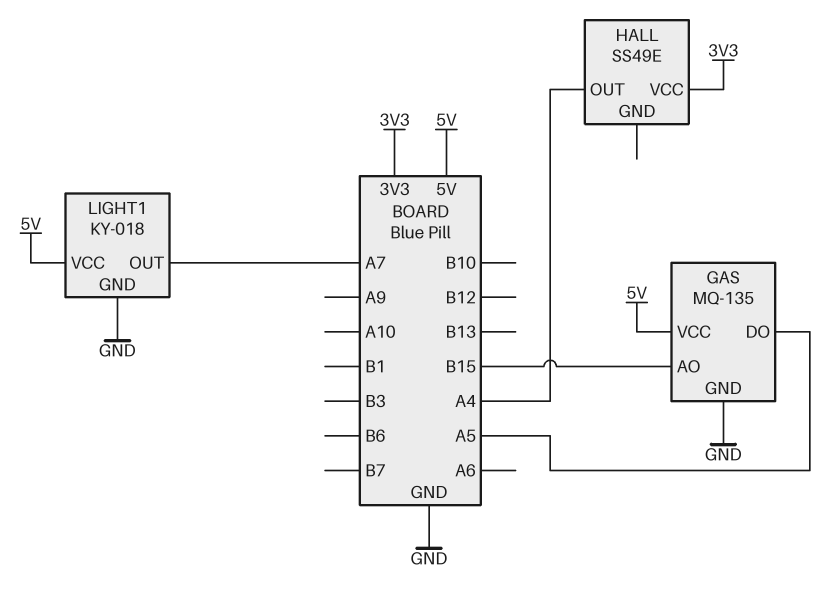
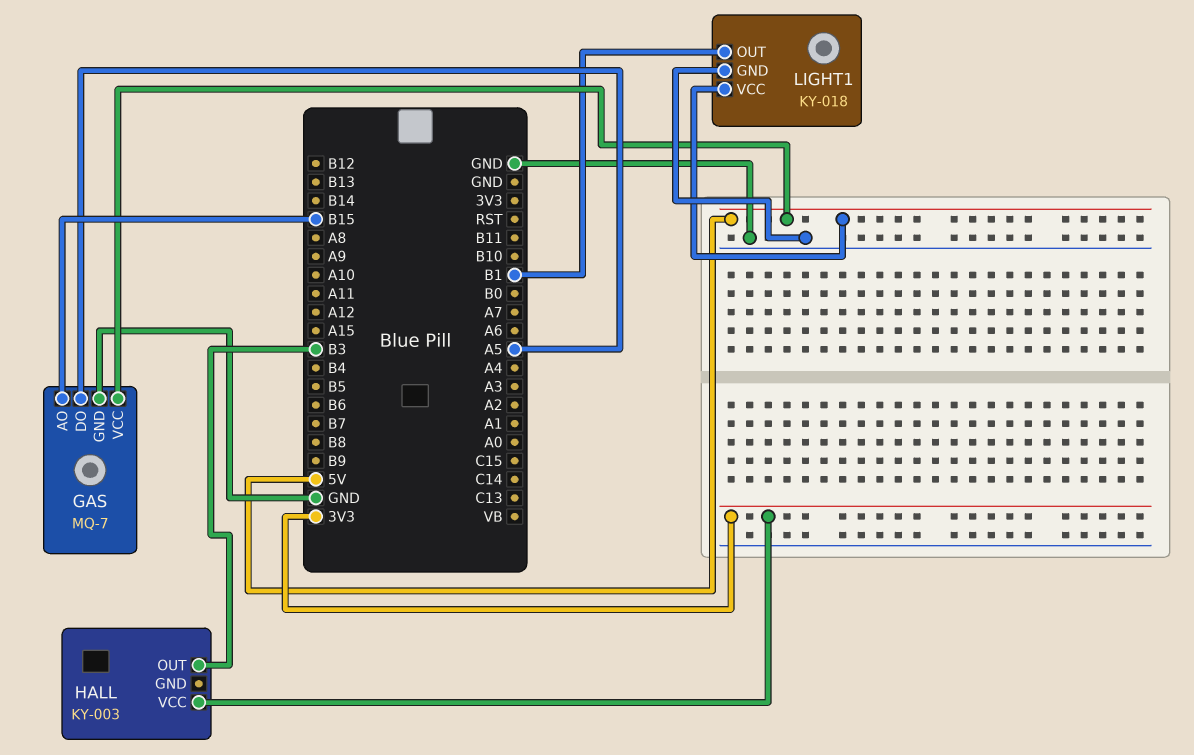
GAS: MQ-135 -> MQ-7
HALL: SS49E -> KY-003
HALL pin OUT: A4 -> B3
LIGHT1 pin OUT: A7 -> B1

